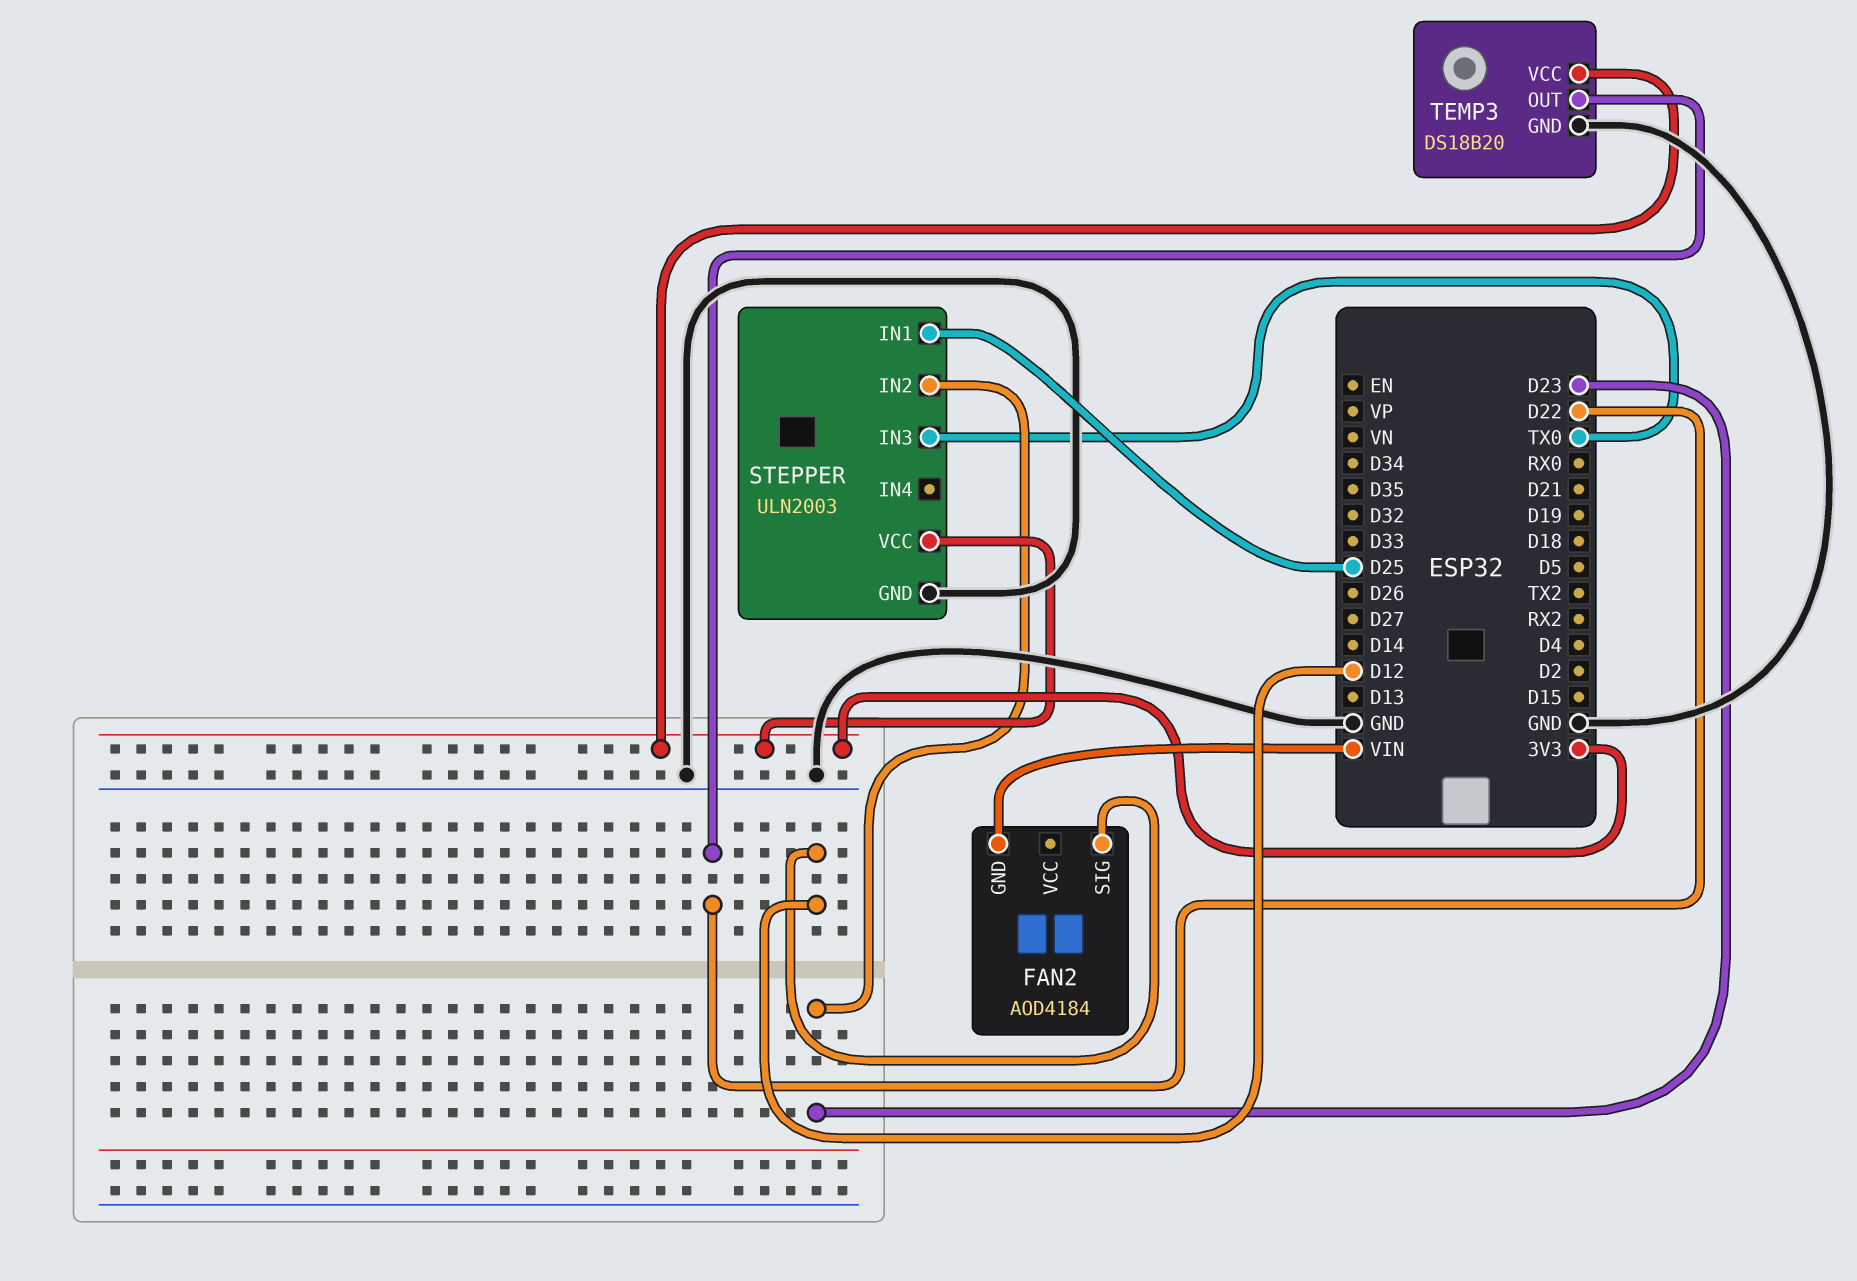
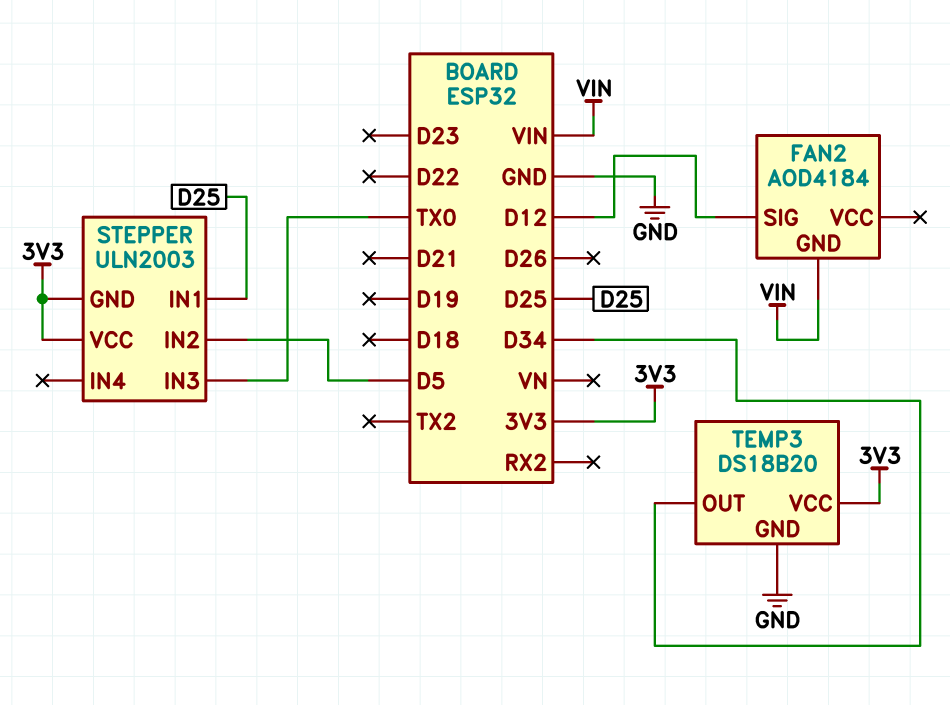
STEPPER pin GND: GND -> 3V3
STEPPER pin IN2: D23 -> D5
TEMP3 pin OUT: D22 -> D34

